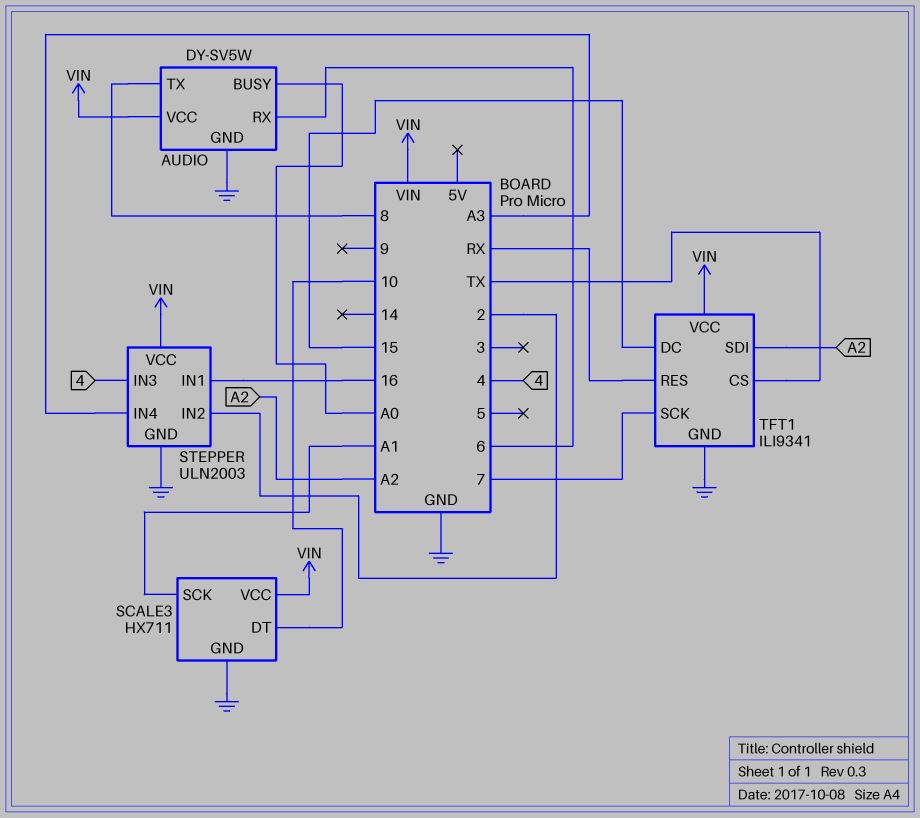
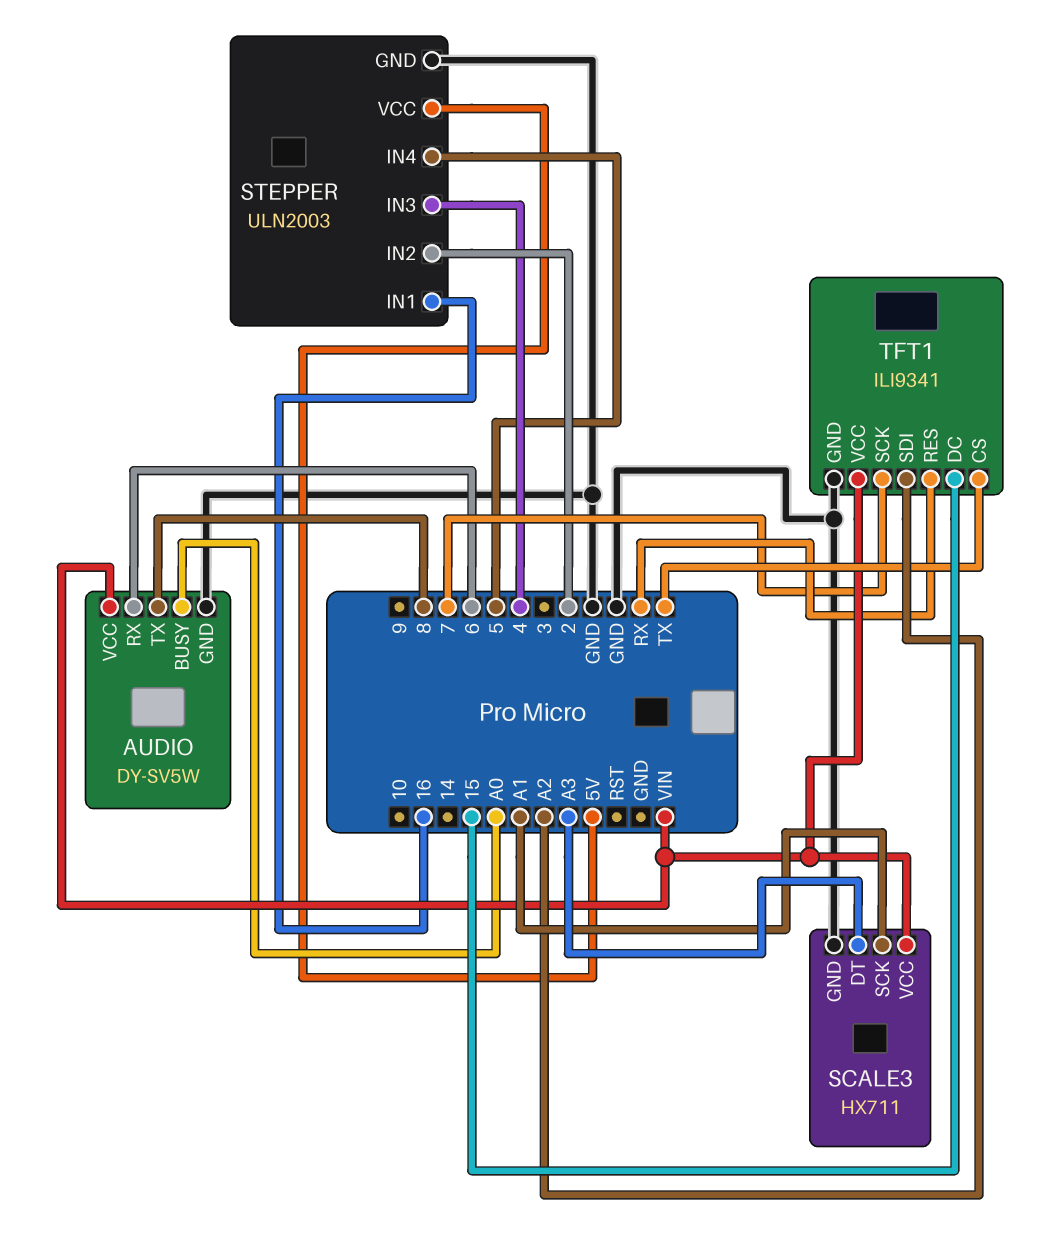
SCALE3 pin DT: 10 -> A3
STEPPER pin IN4: A3 -> 5
STEPPER pin VCC: VIN -> 5V

